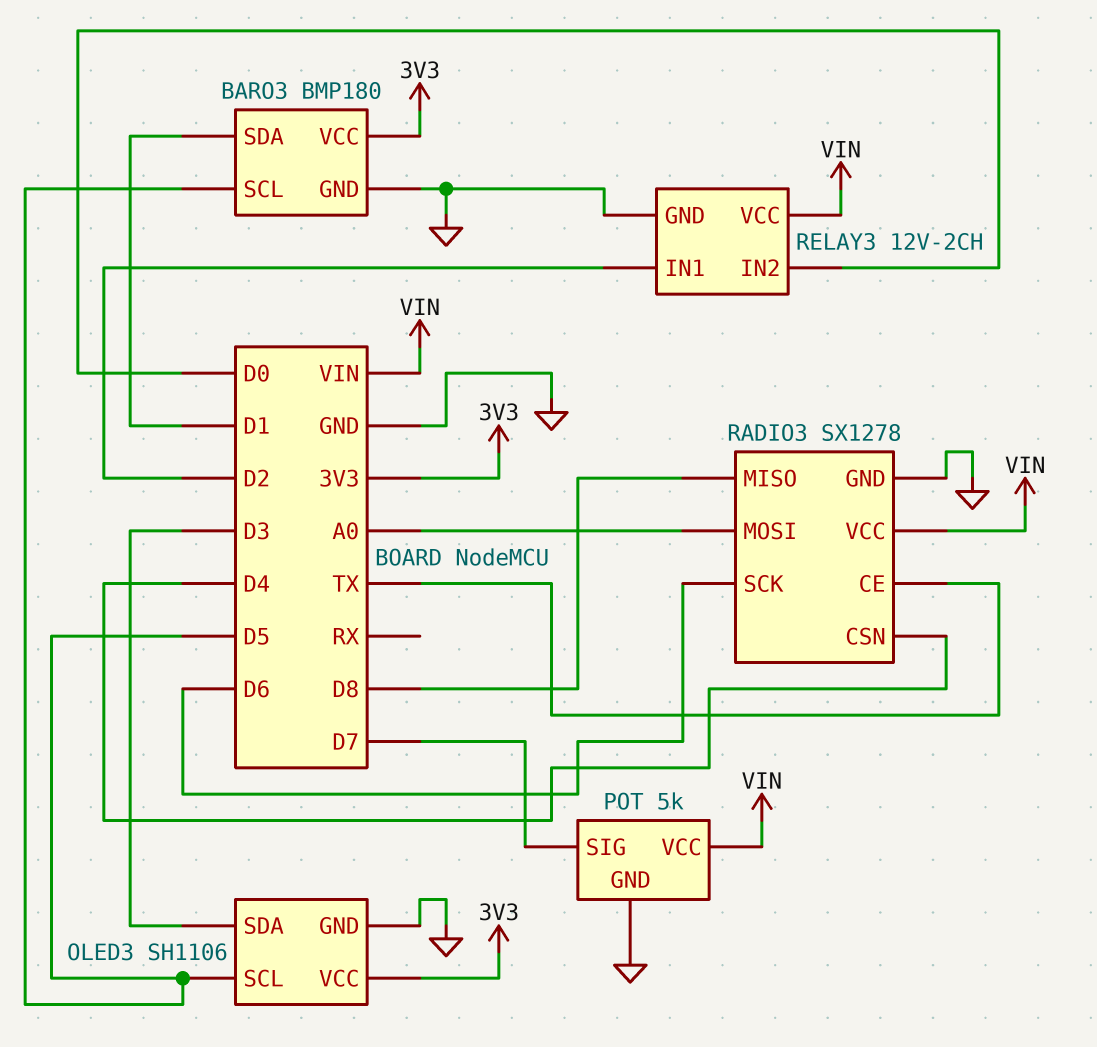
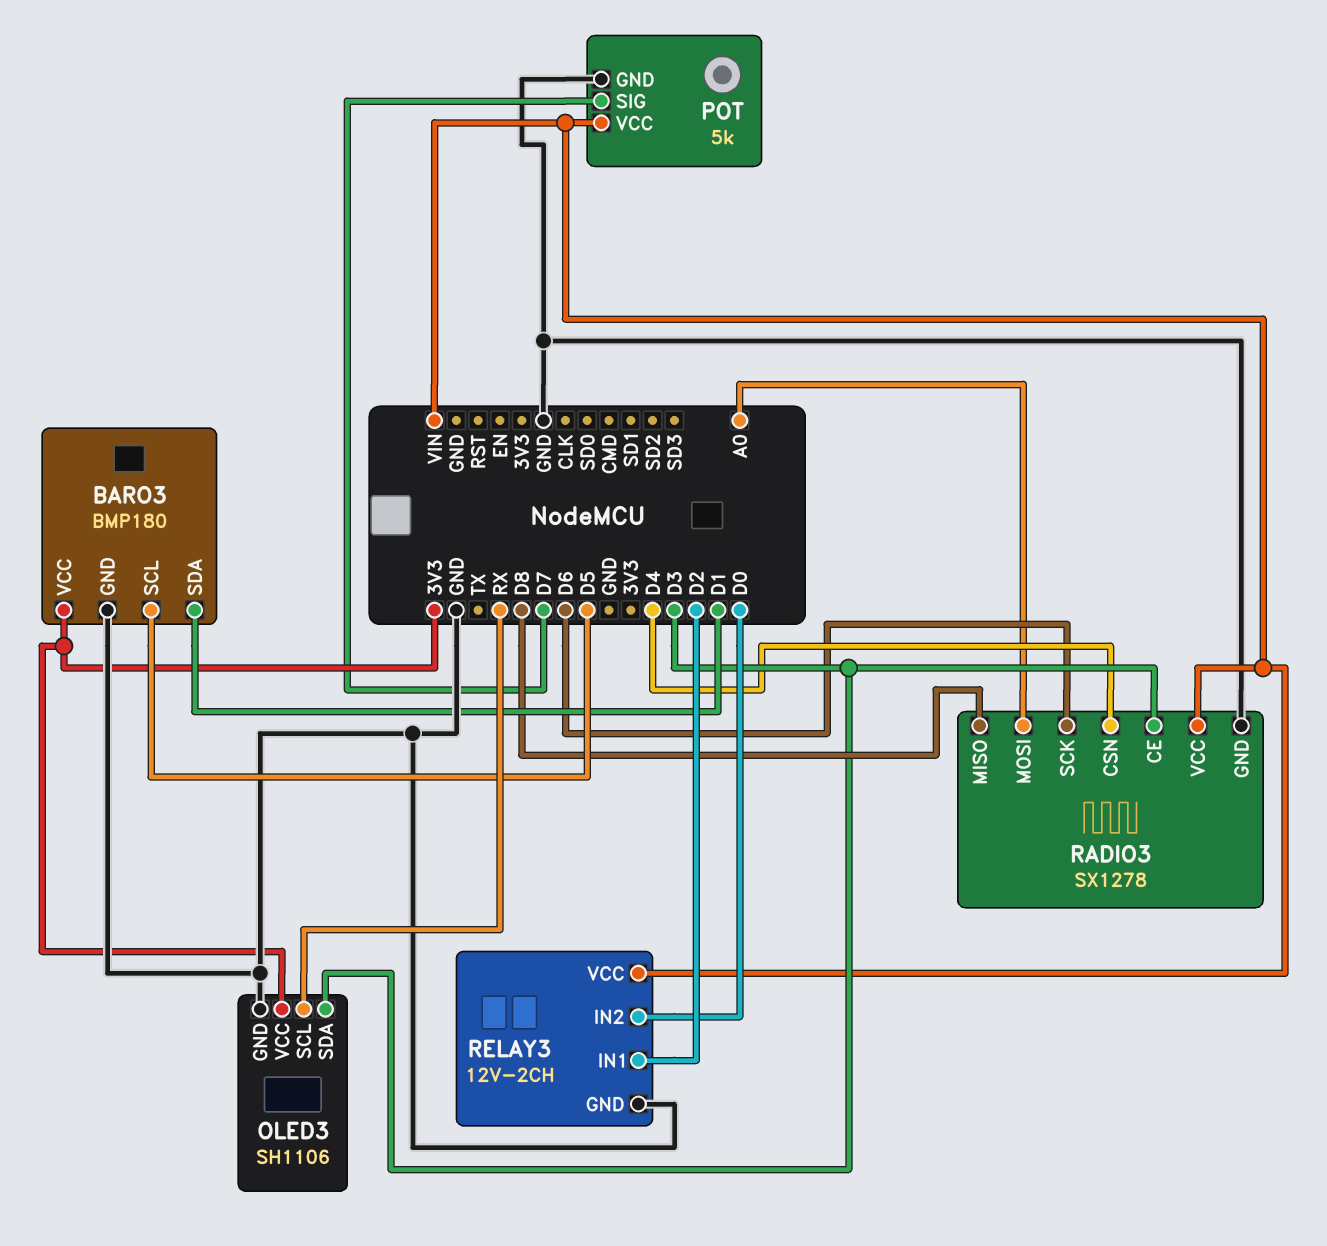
OLED3 pin SCL: D5 -> RX
RADIO3 pin CE: TX -> D3

